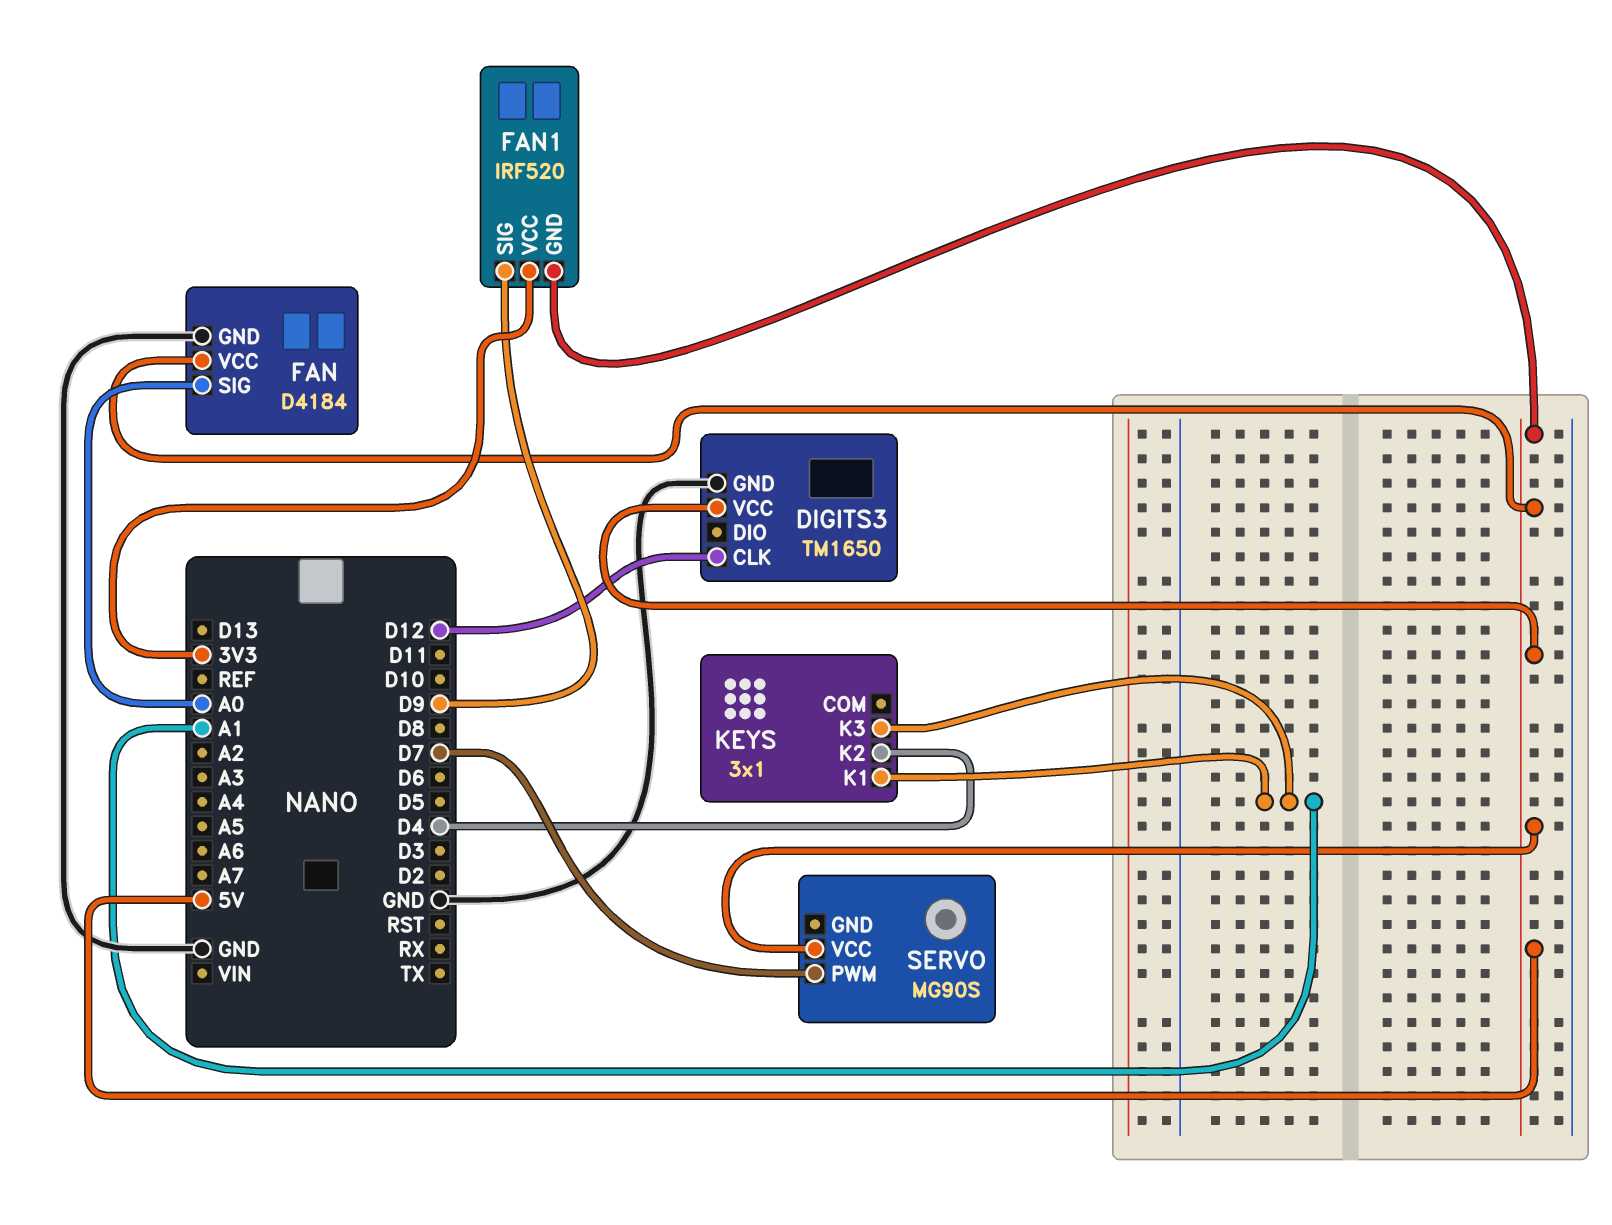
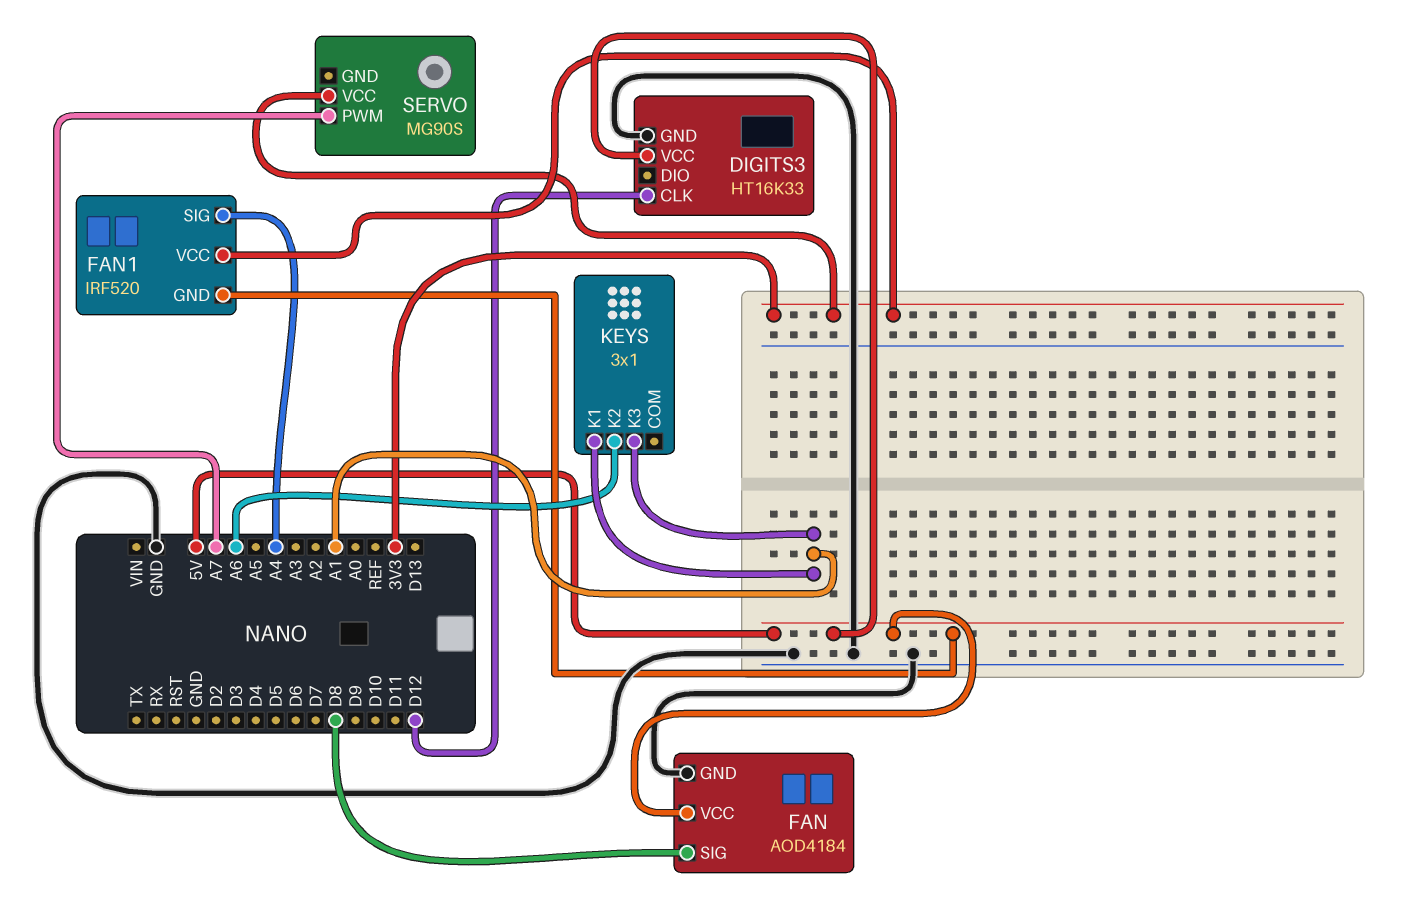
DIGITS3: TM1650 -> HT16K33
FAN: D4184 -> AOD4184
FAN pin SIG: A0 -> D8
FAN1 pin SIG: D9 -> A4
KEYS pin K2: D4 -> A6
SERVO pin PWM: D7 -> A7
SERVO pin VCC: 5V -> 3V3

